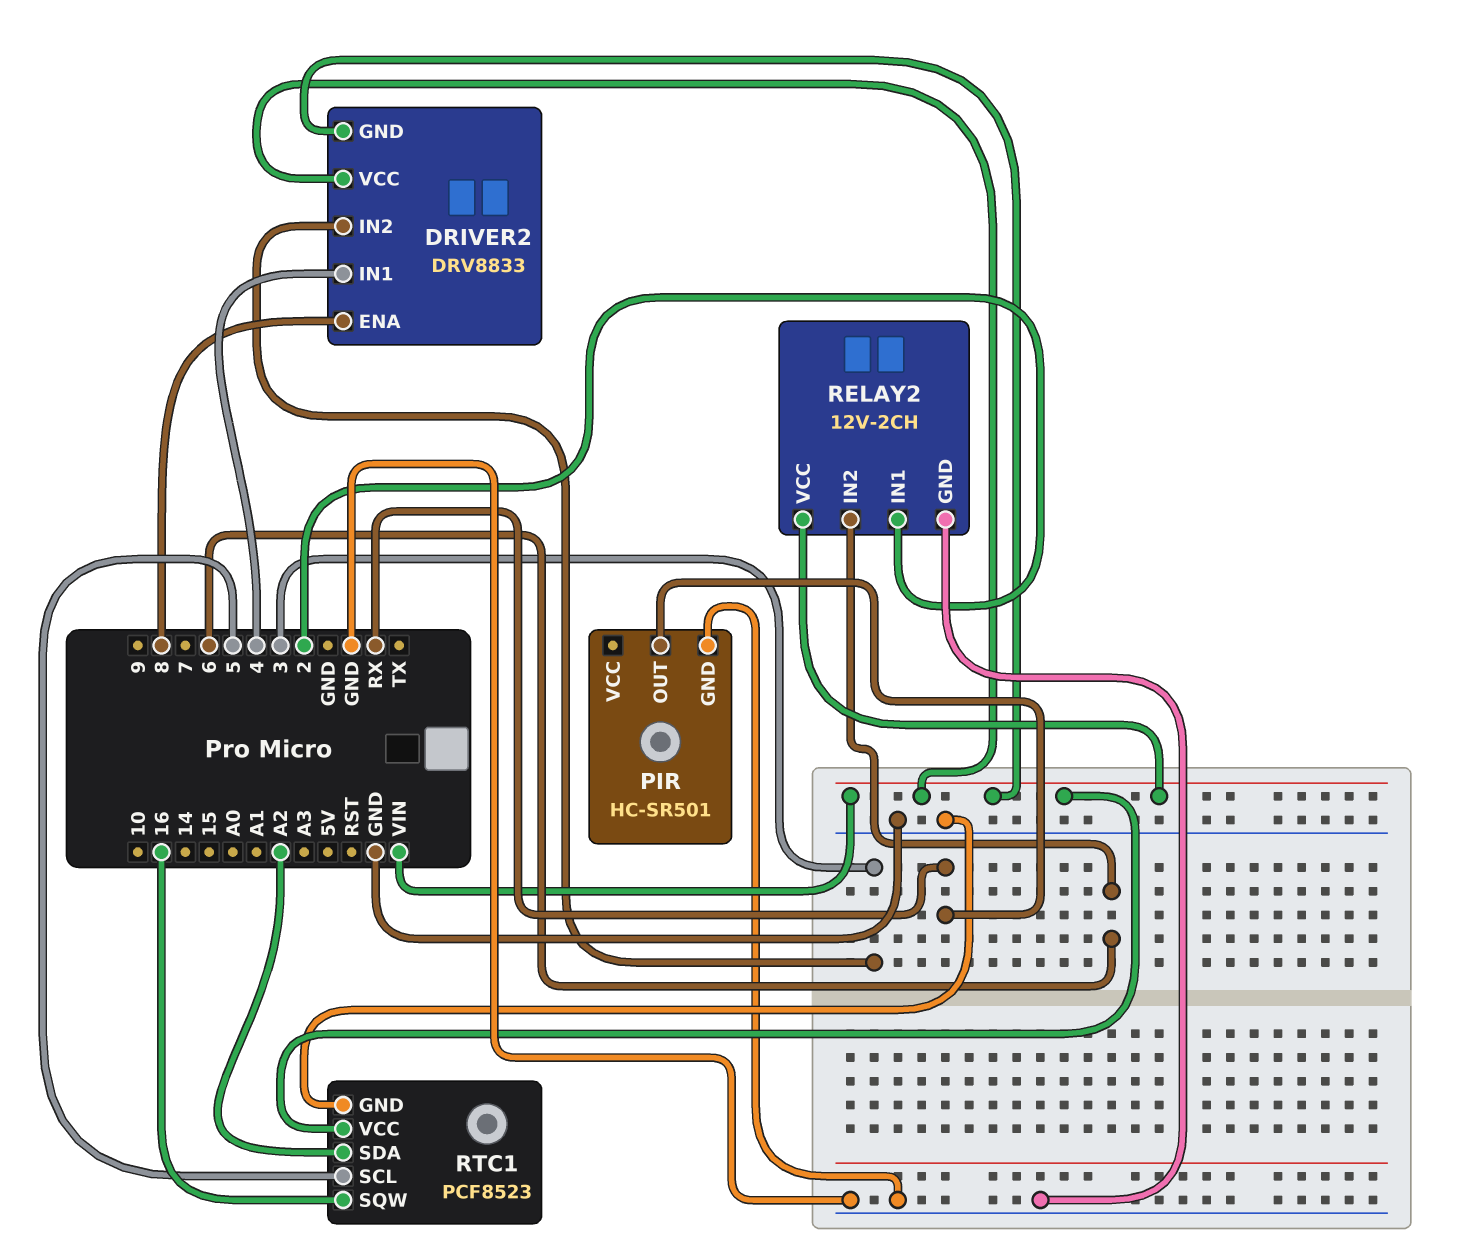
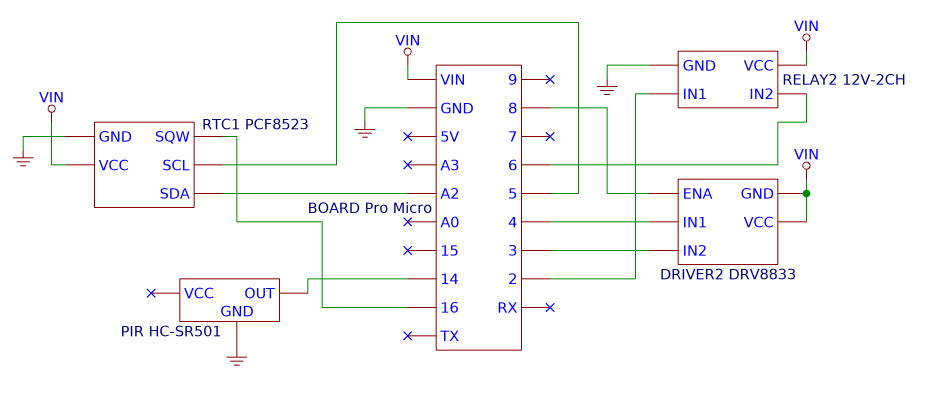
PIR pin OUT: RX -> 14

